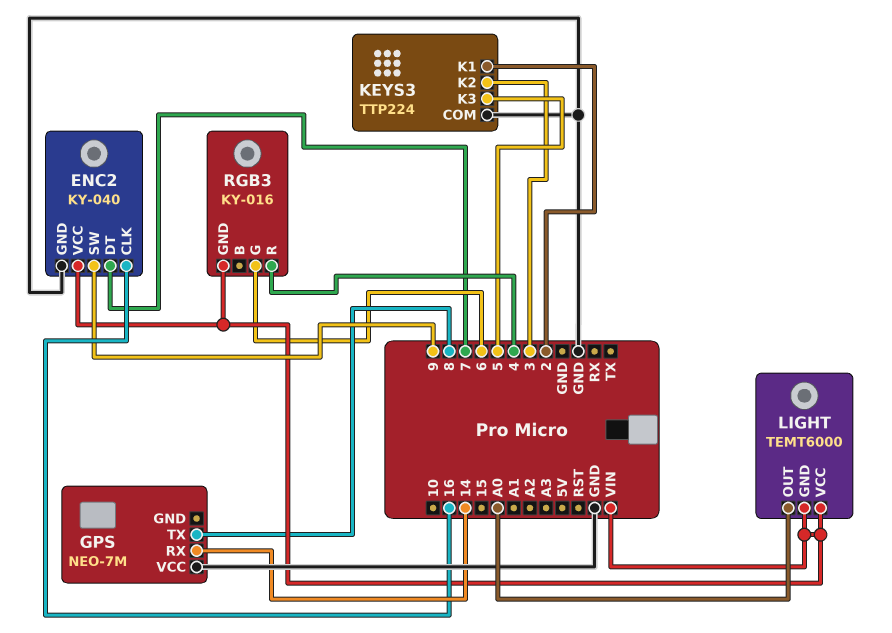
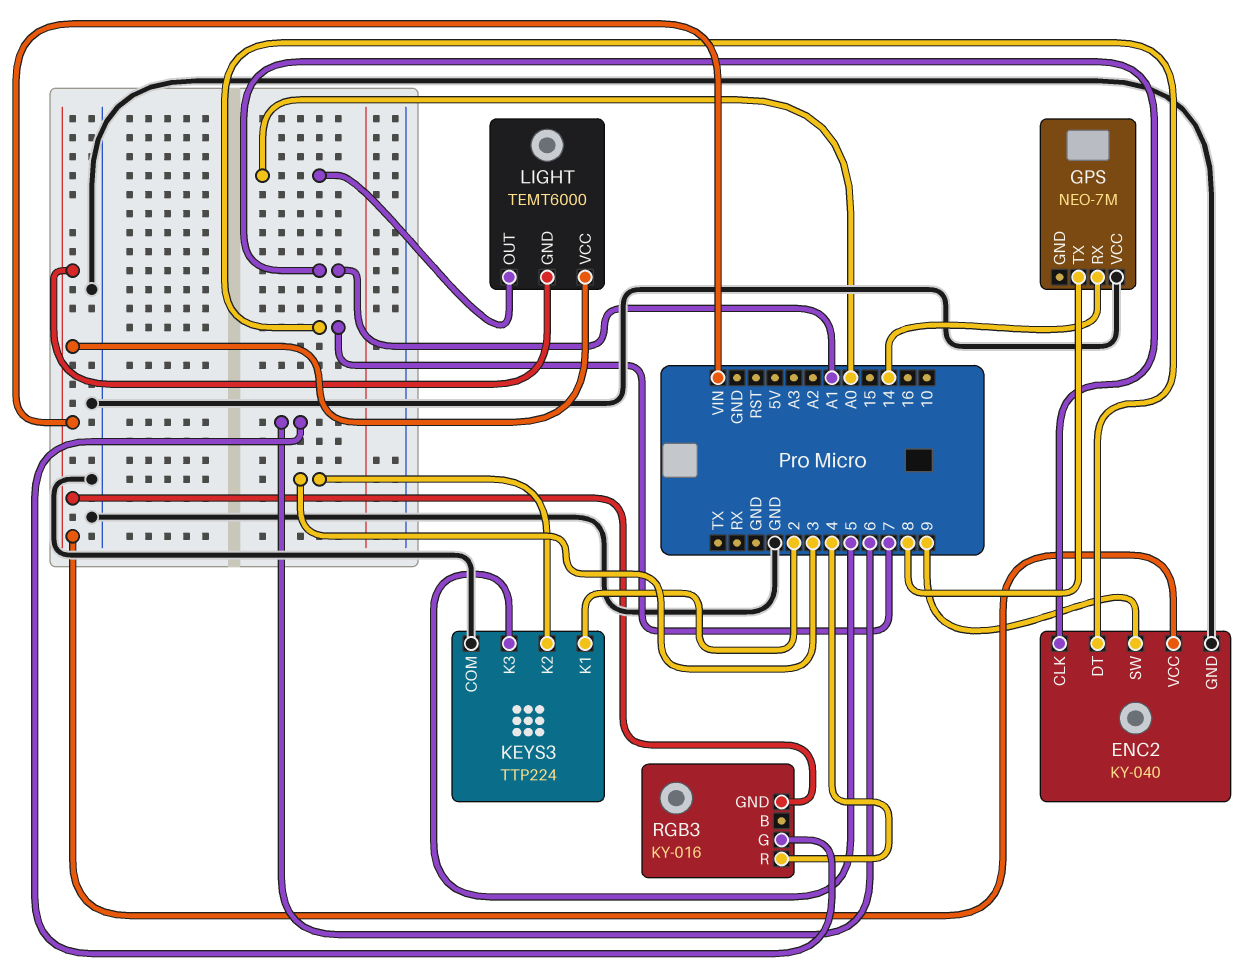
ENC2 pin CLK: 16 -> A1

